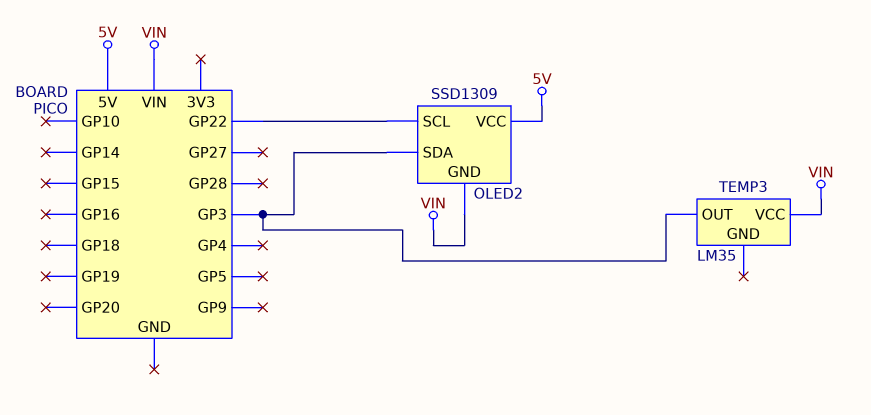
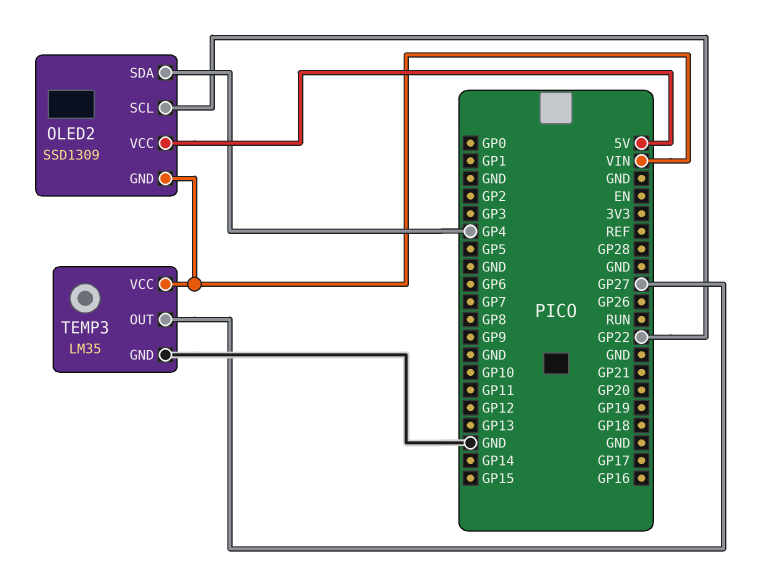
OLED2 pin SDA: GP3 -> GP4
TEMP3 pin GND: none -> GND
TEMP3 pin OUT: GP3 -> GP27

